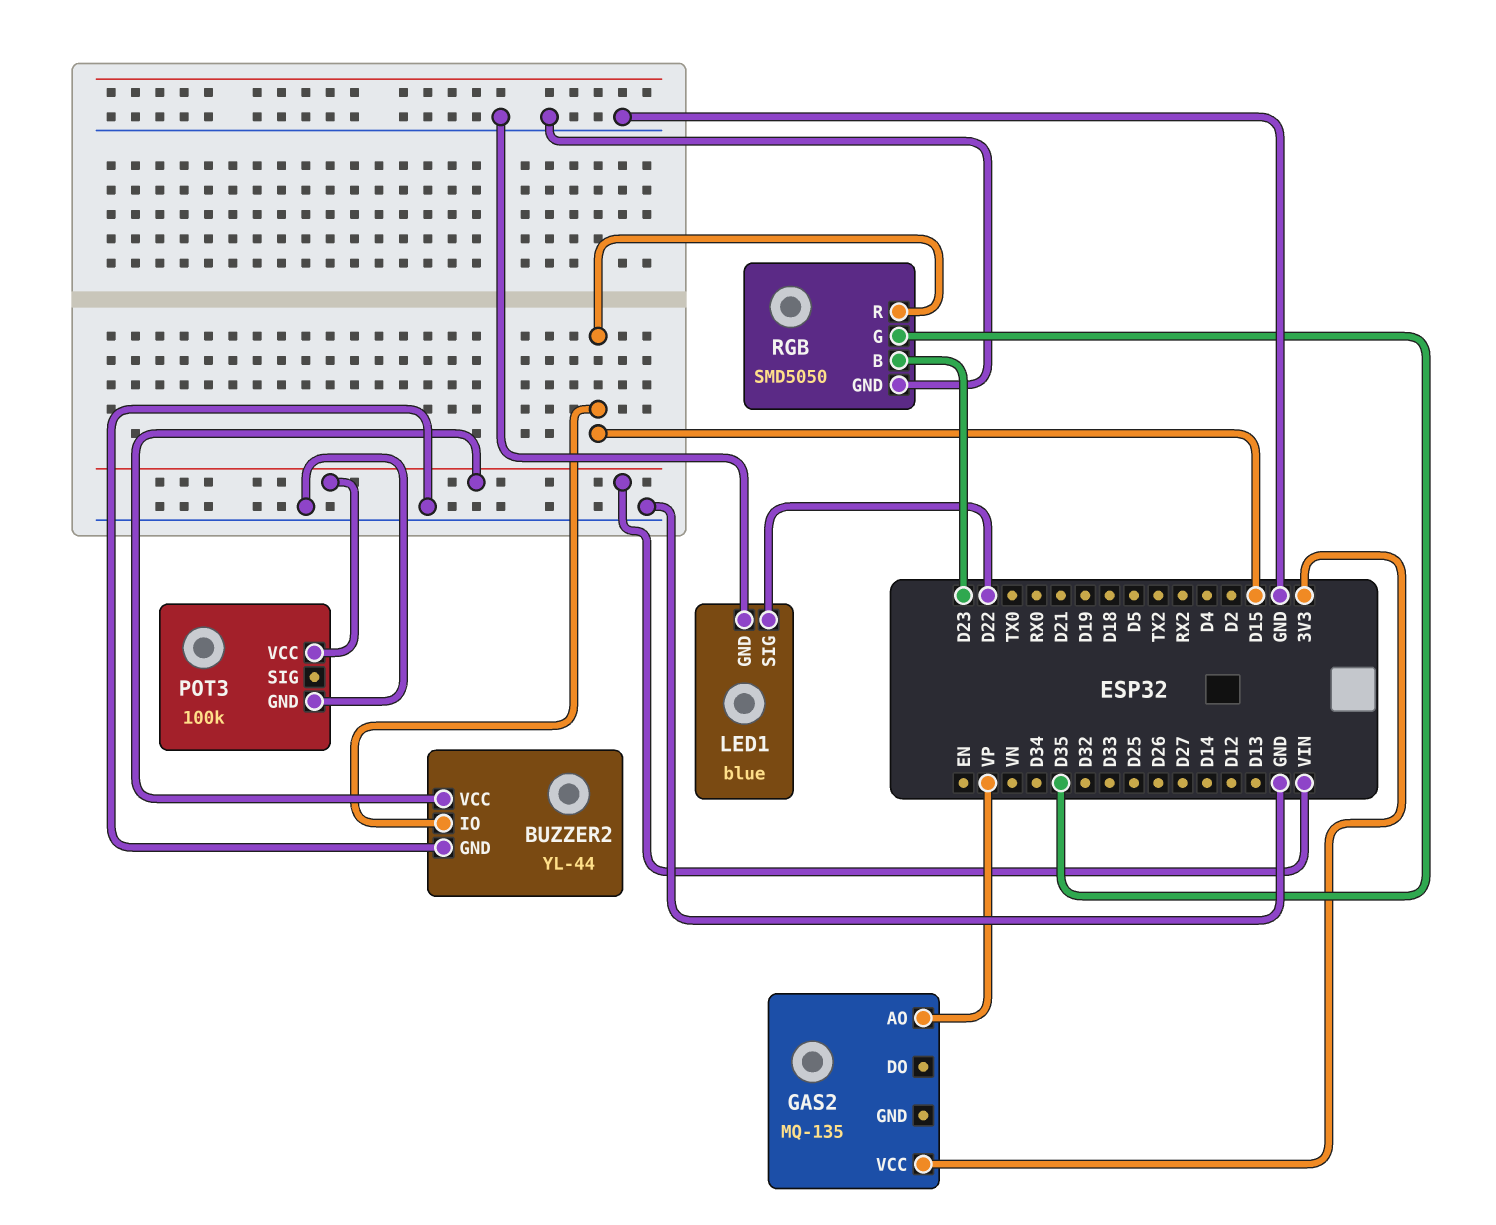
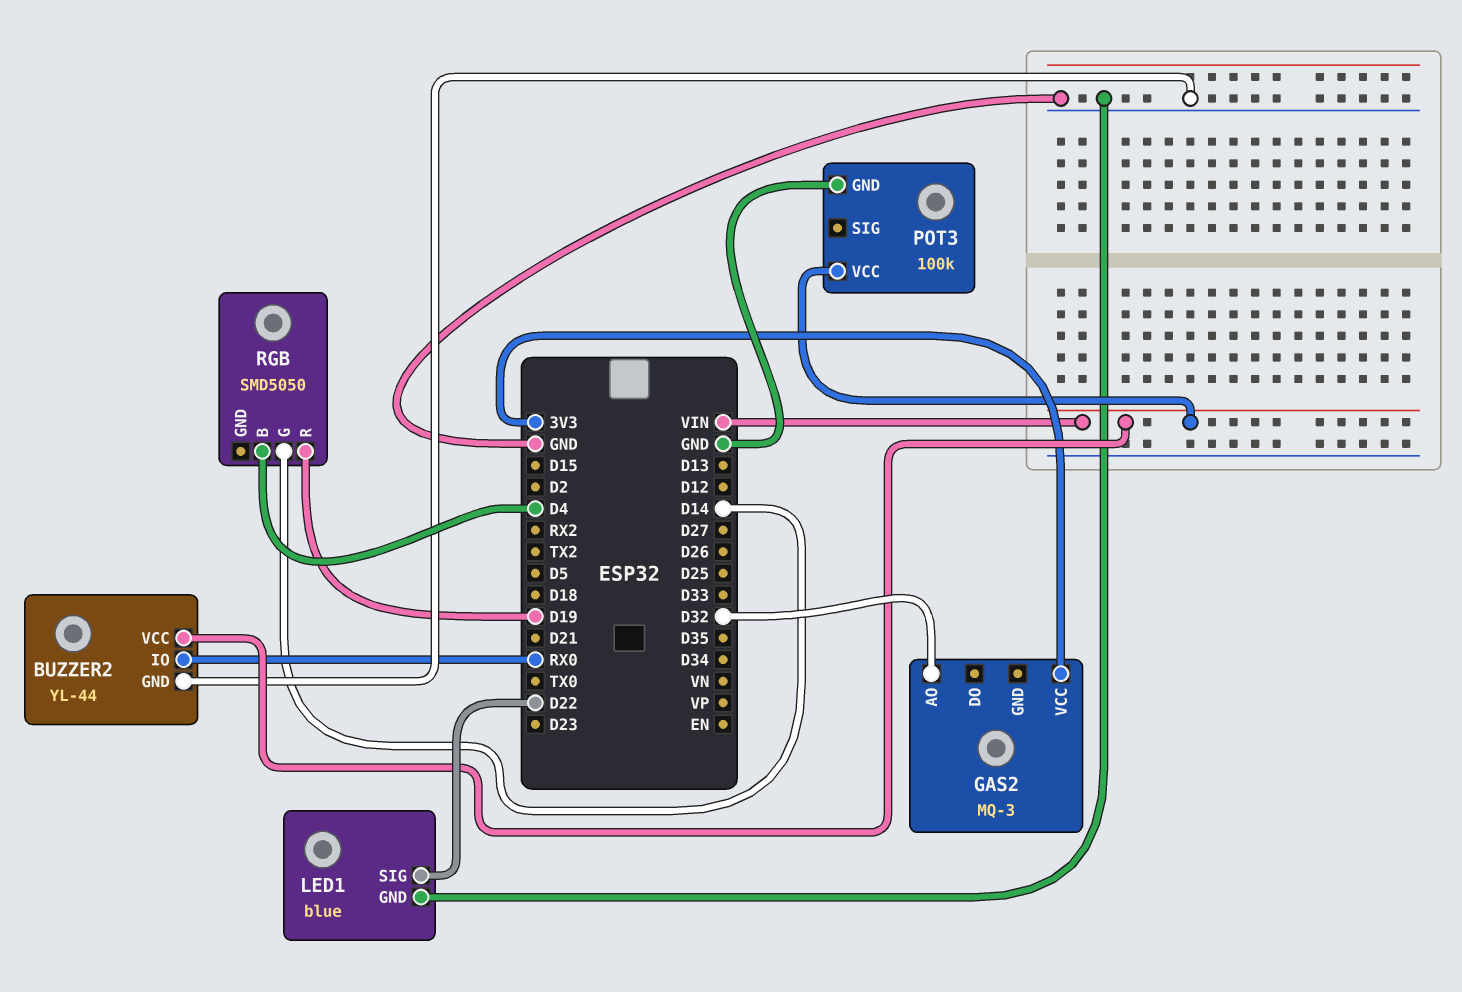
BUZZER2 pin IO: D15 -> RX0
GAS2: MQ-135 -> MQ-3
GAS2 pin AO: VP -> D32
RGB pin B: D23 -> D4
RGB pin G: D35 -> D14
RGB pin GND: GND -> none
RGB pin R: D15 -> D19

